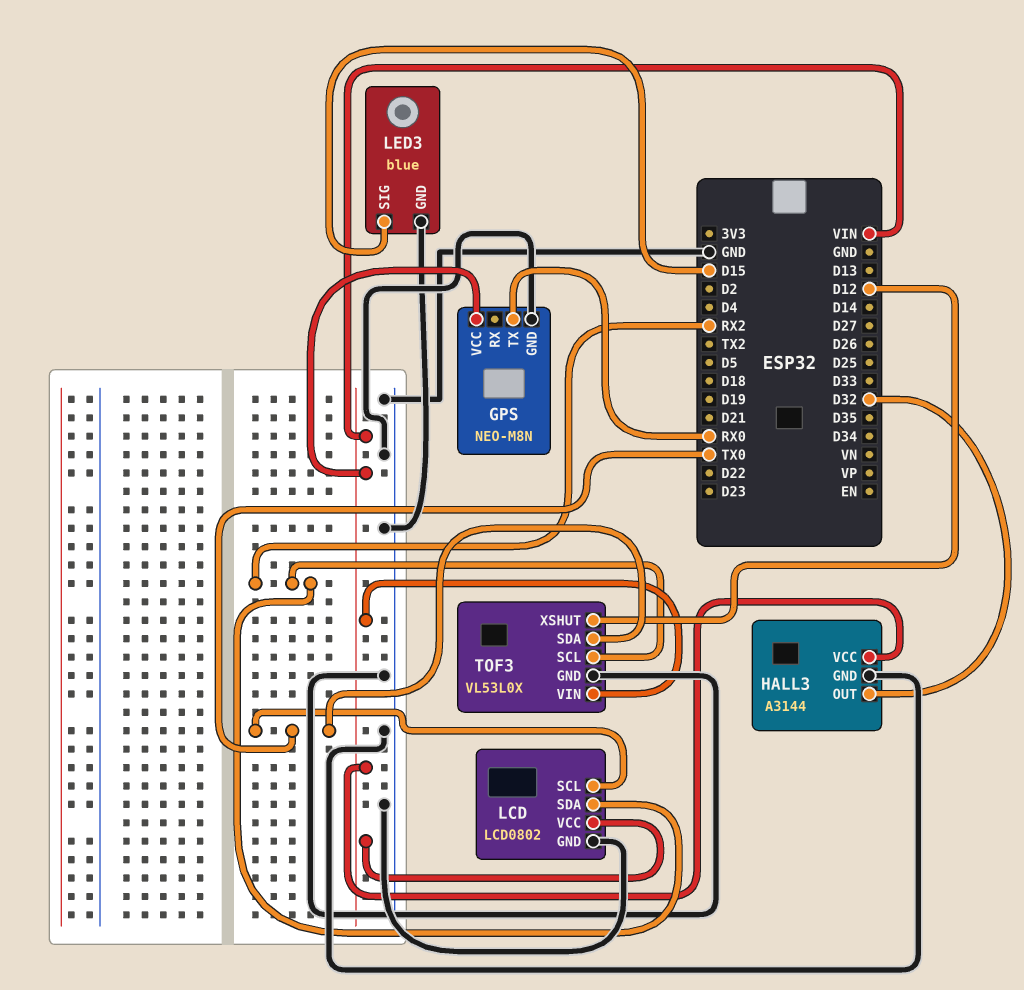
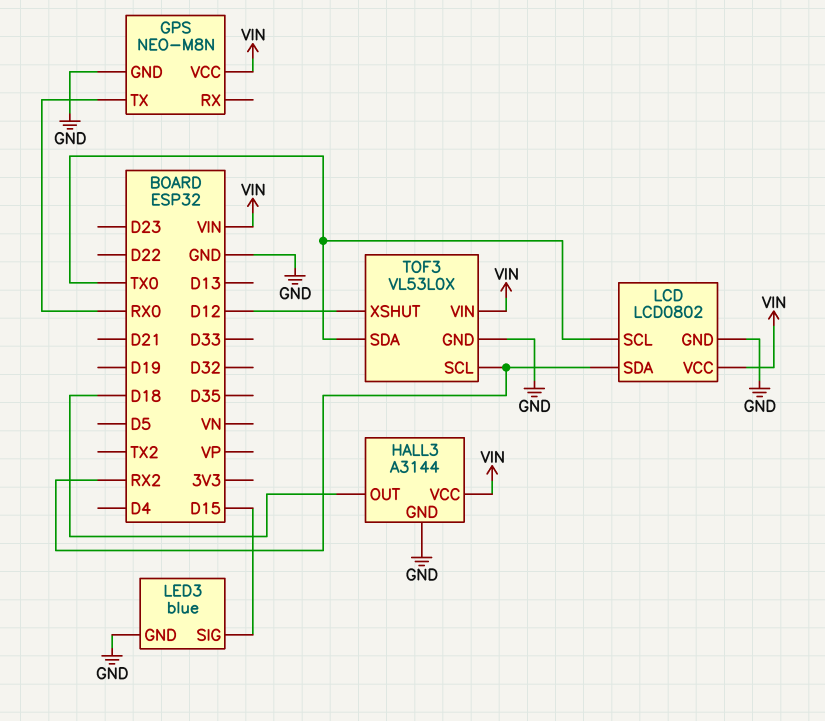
HALL3 pin OUT: D32 -> D18

